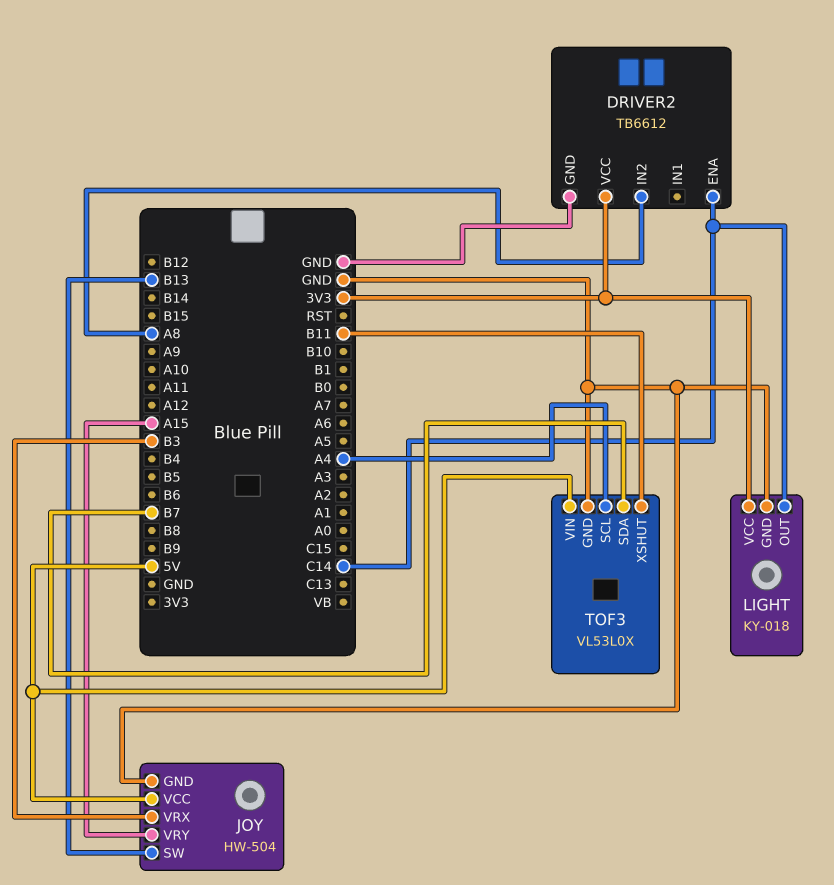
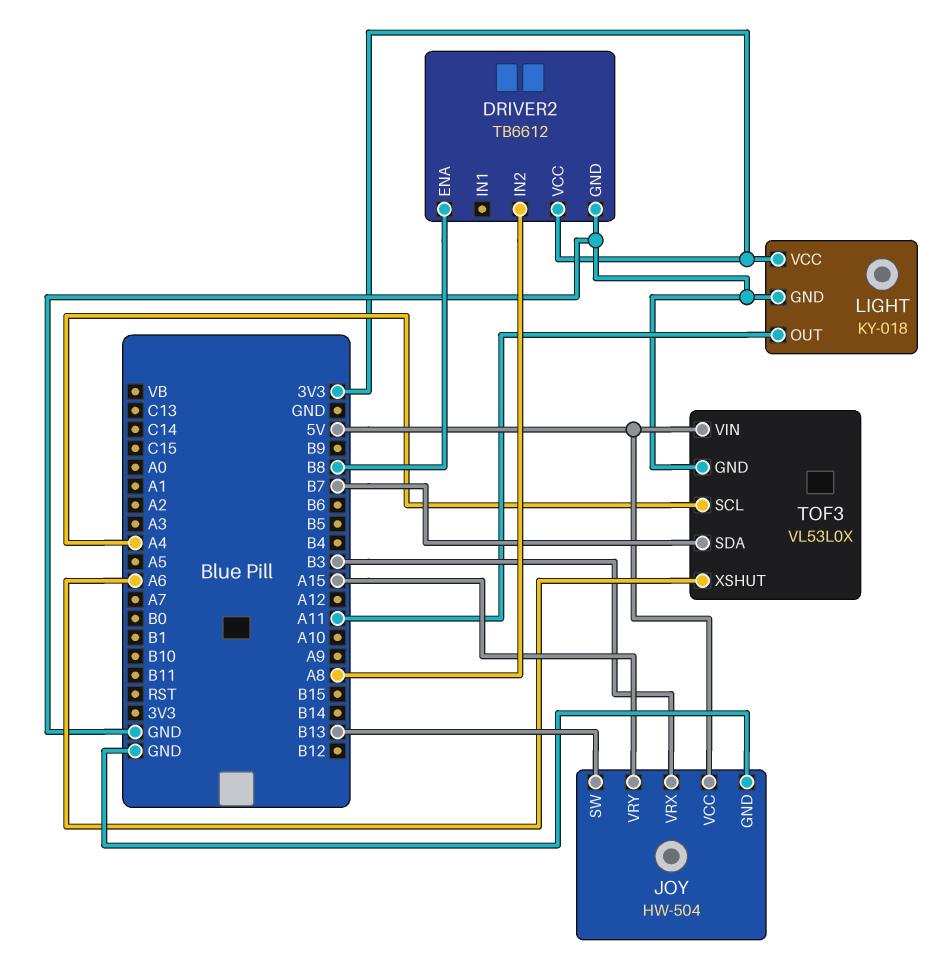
DRIVER2 pin ENA: C14 -> B8
LIGHT pin OUT: C14 -> A11
TOF3 pin XSHUT: B11 -> A6

